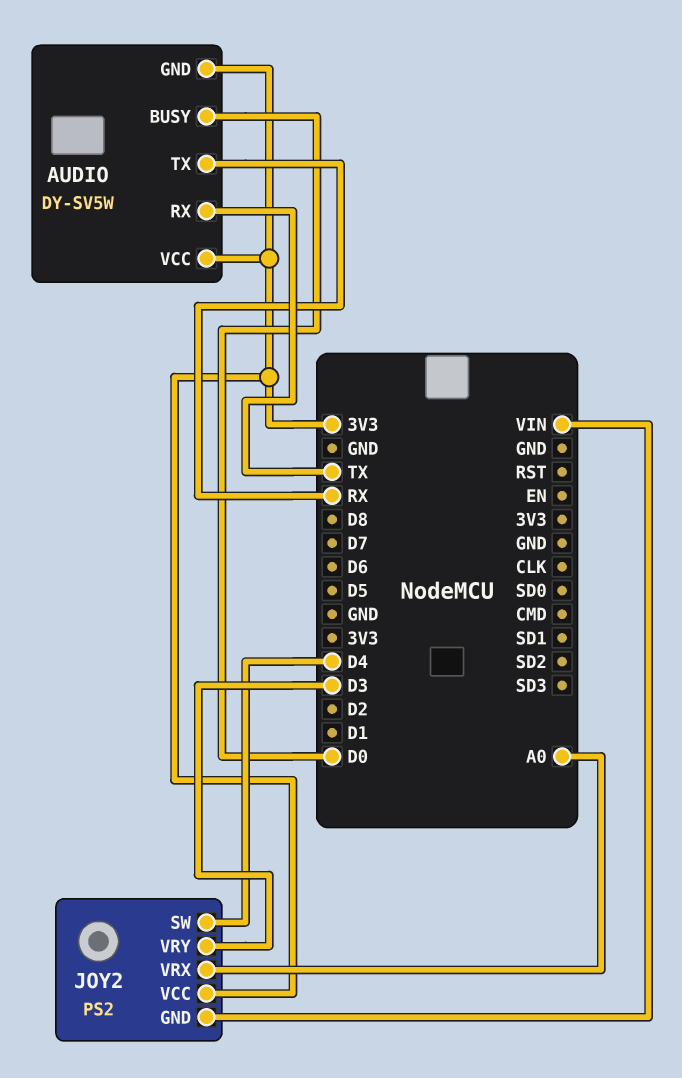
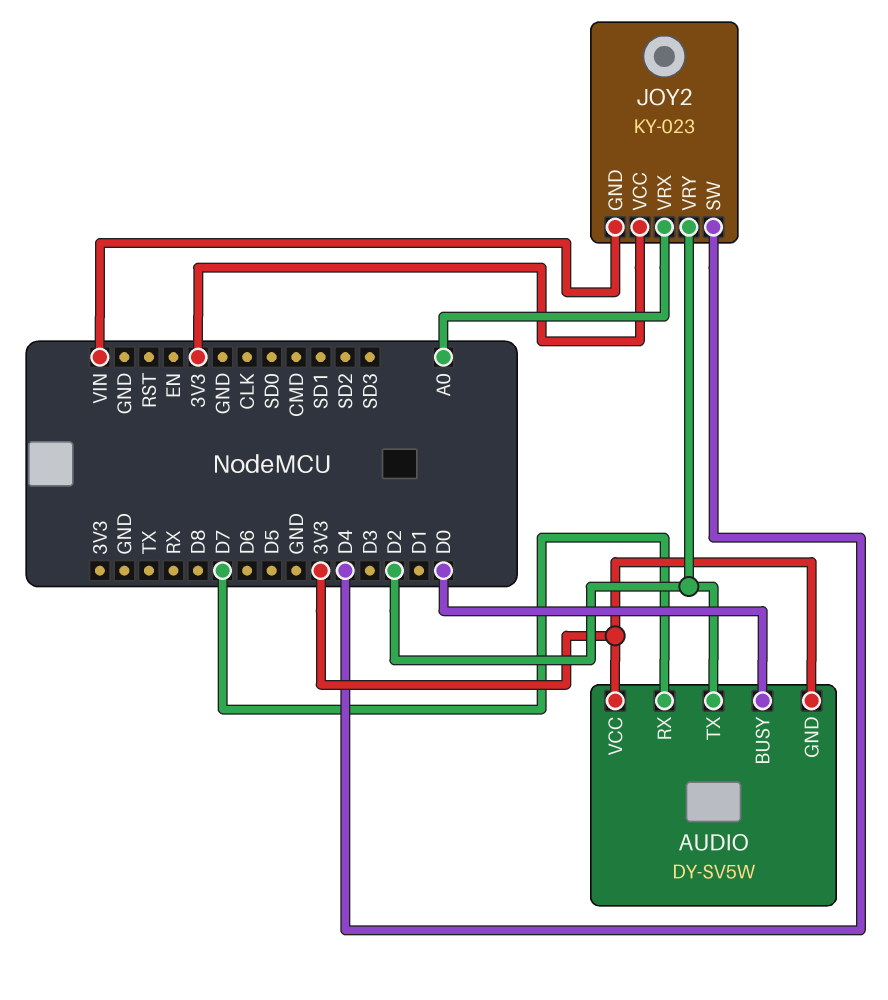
AUDIO pin RX: TX -> D7
AUDIO pin TX: RX -> D2
JOY2: PS2 -> KY-023
JOY2 pin VRY: D3 -> D2

